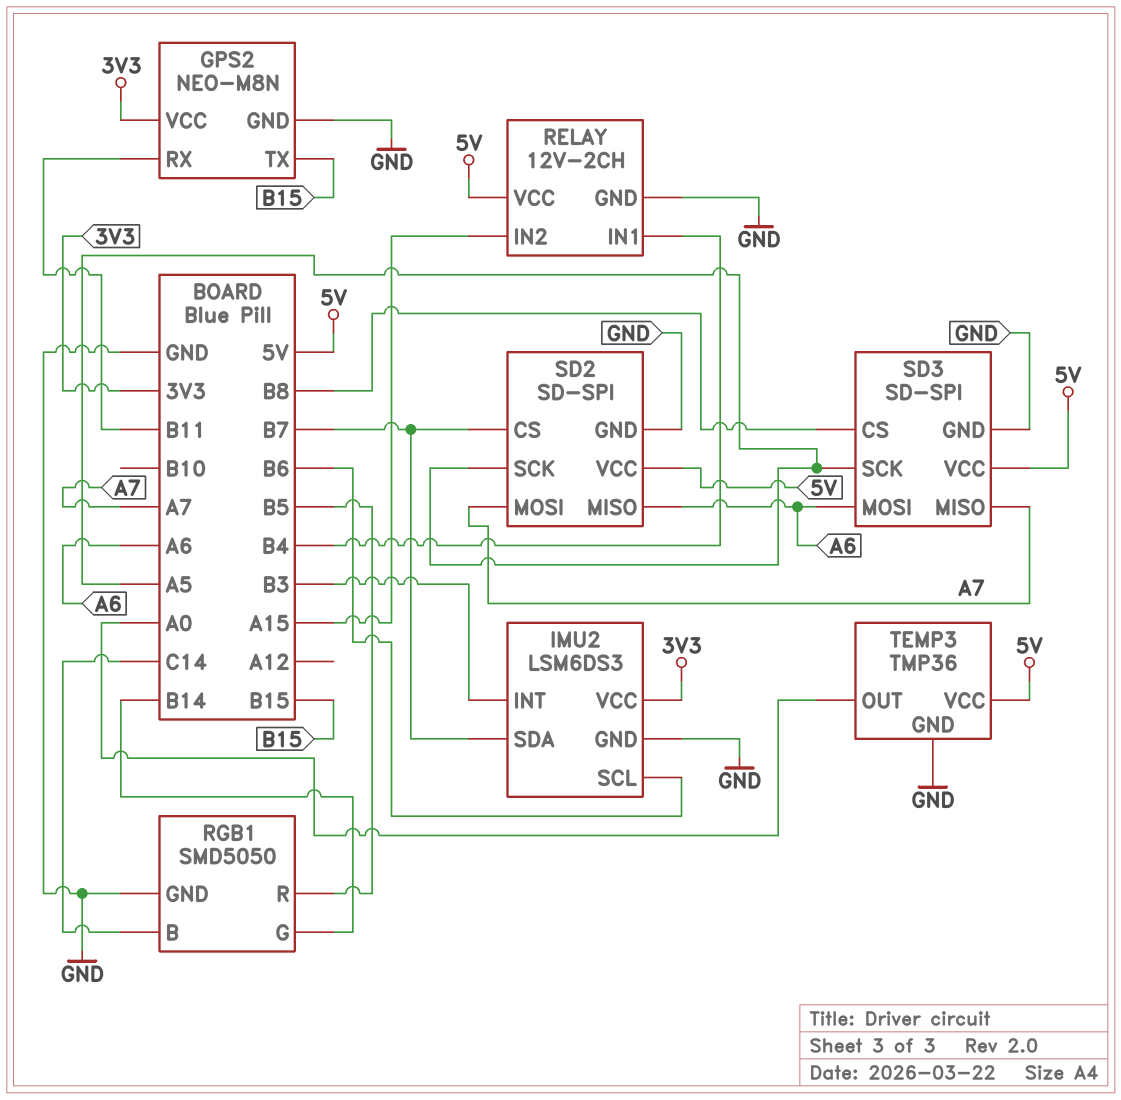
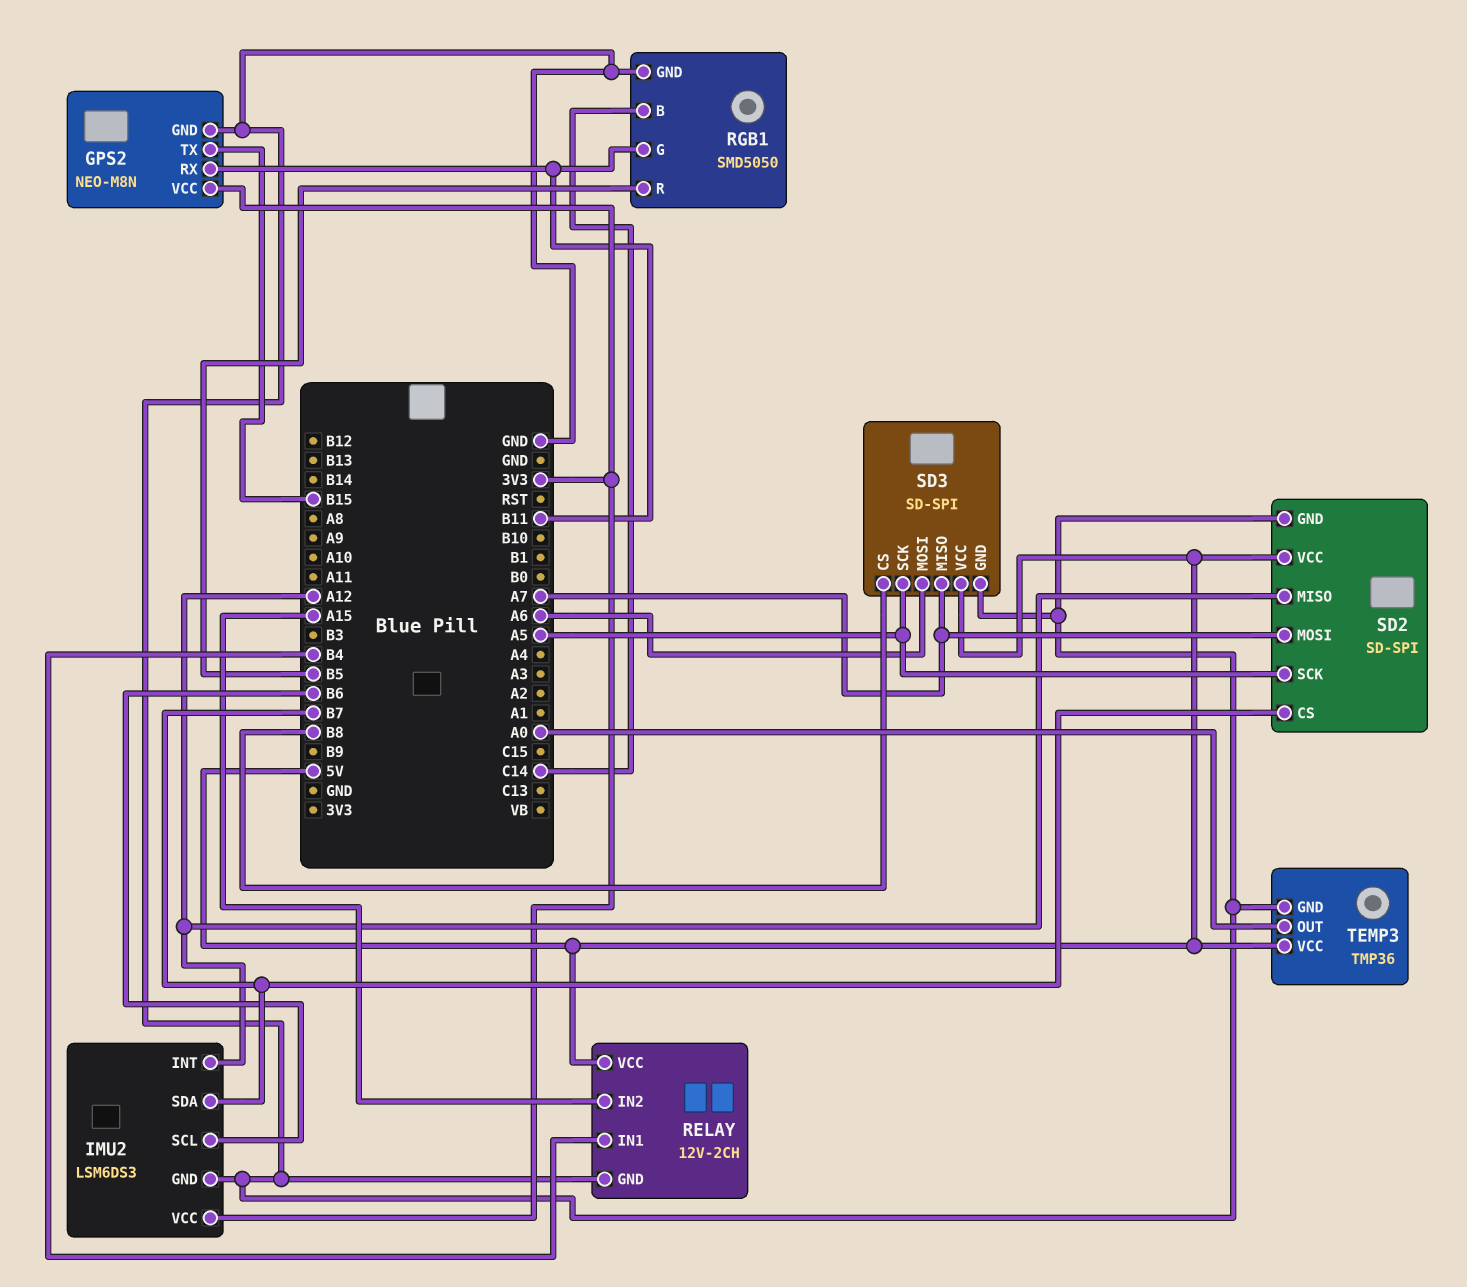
IMU2 pin INT: B3 -> A12
RGB1 pin G: B14 -> B11
SD2 pin MISO: A6 -> A12

